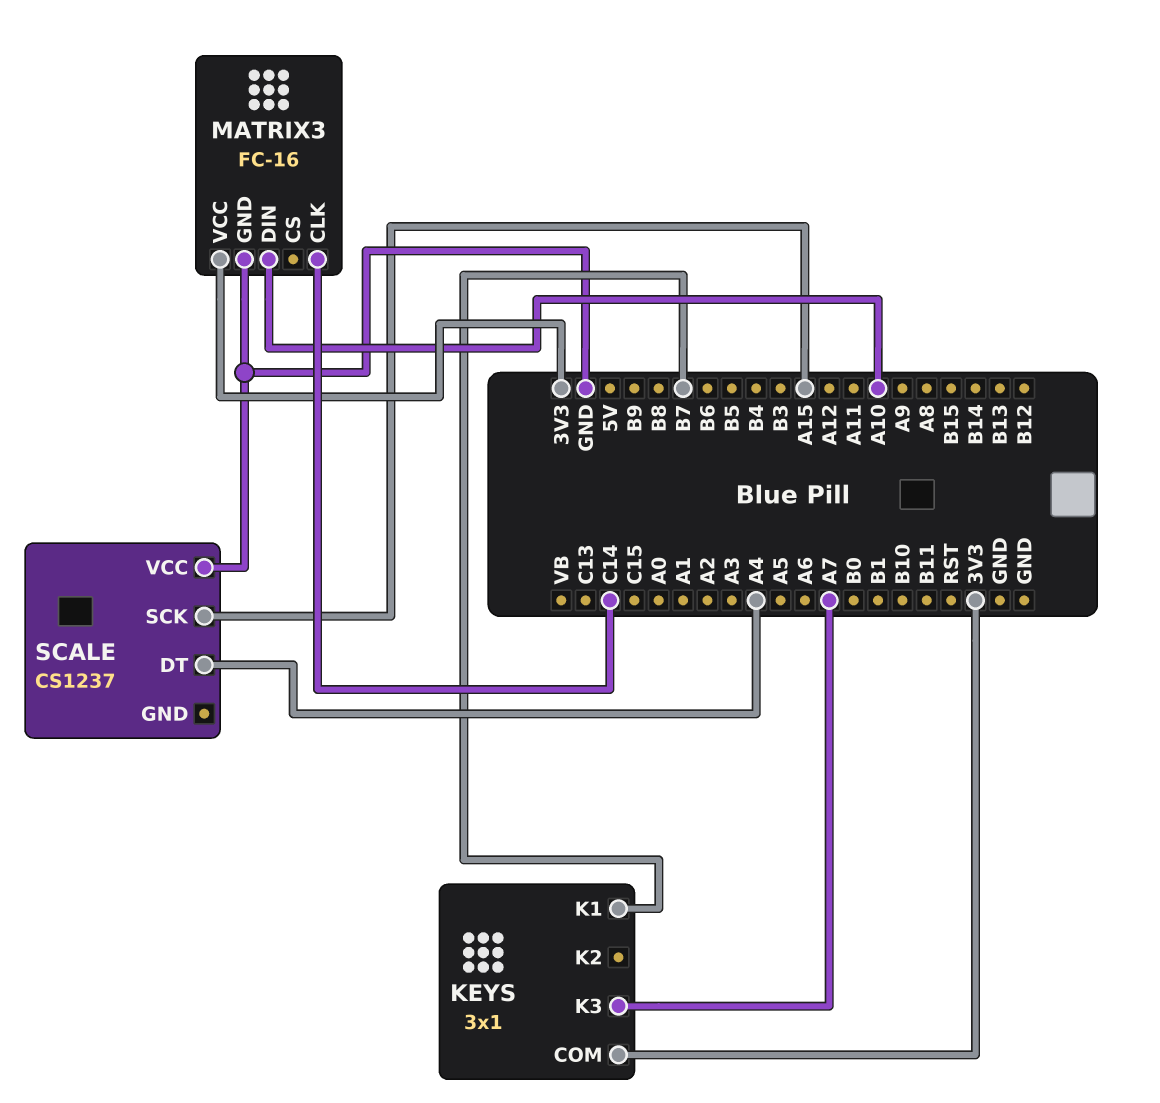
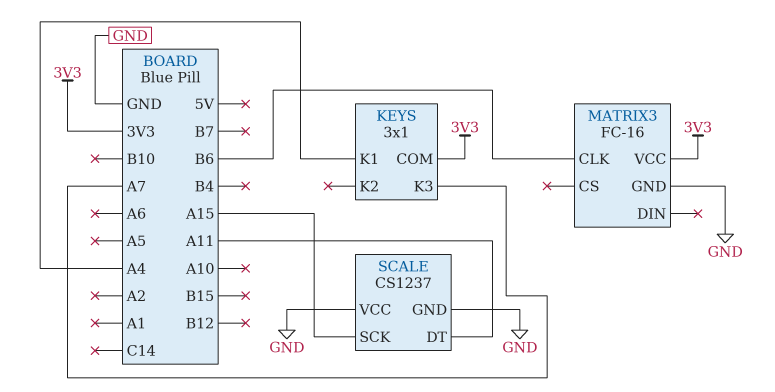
KEYS pin K1: B7 -> A4
MATRIX3 pin CLK: C14 -> B6
MATRIX3 pin DIN: A10 -> none
SCALE pin DT: A4 -> A11
SCALE pin GND: none -> GND

